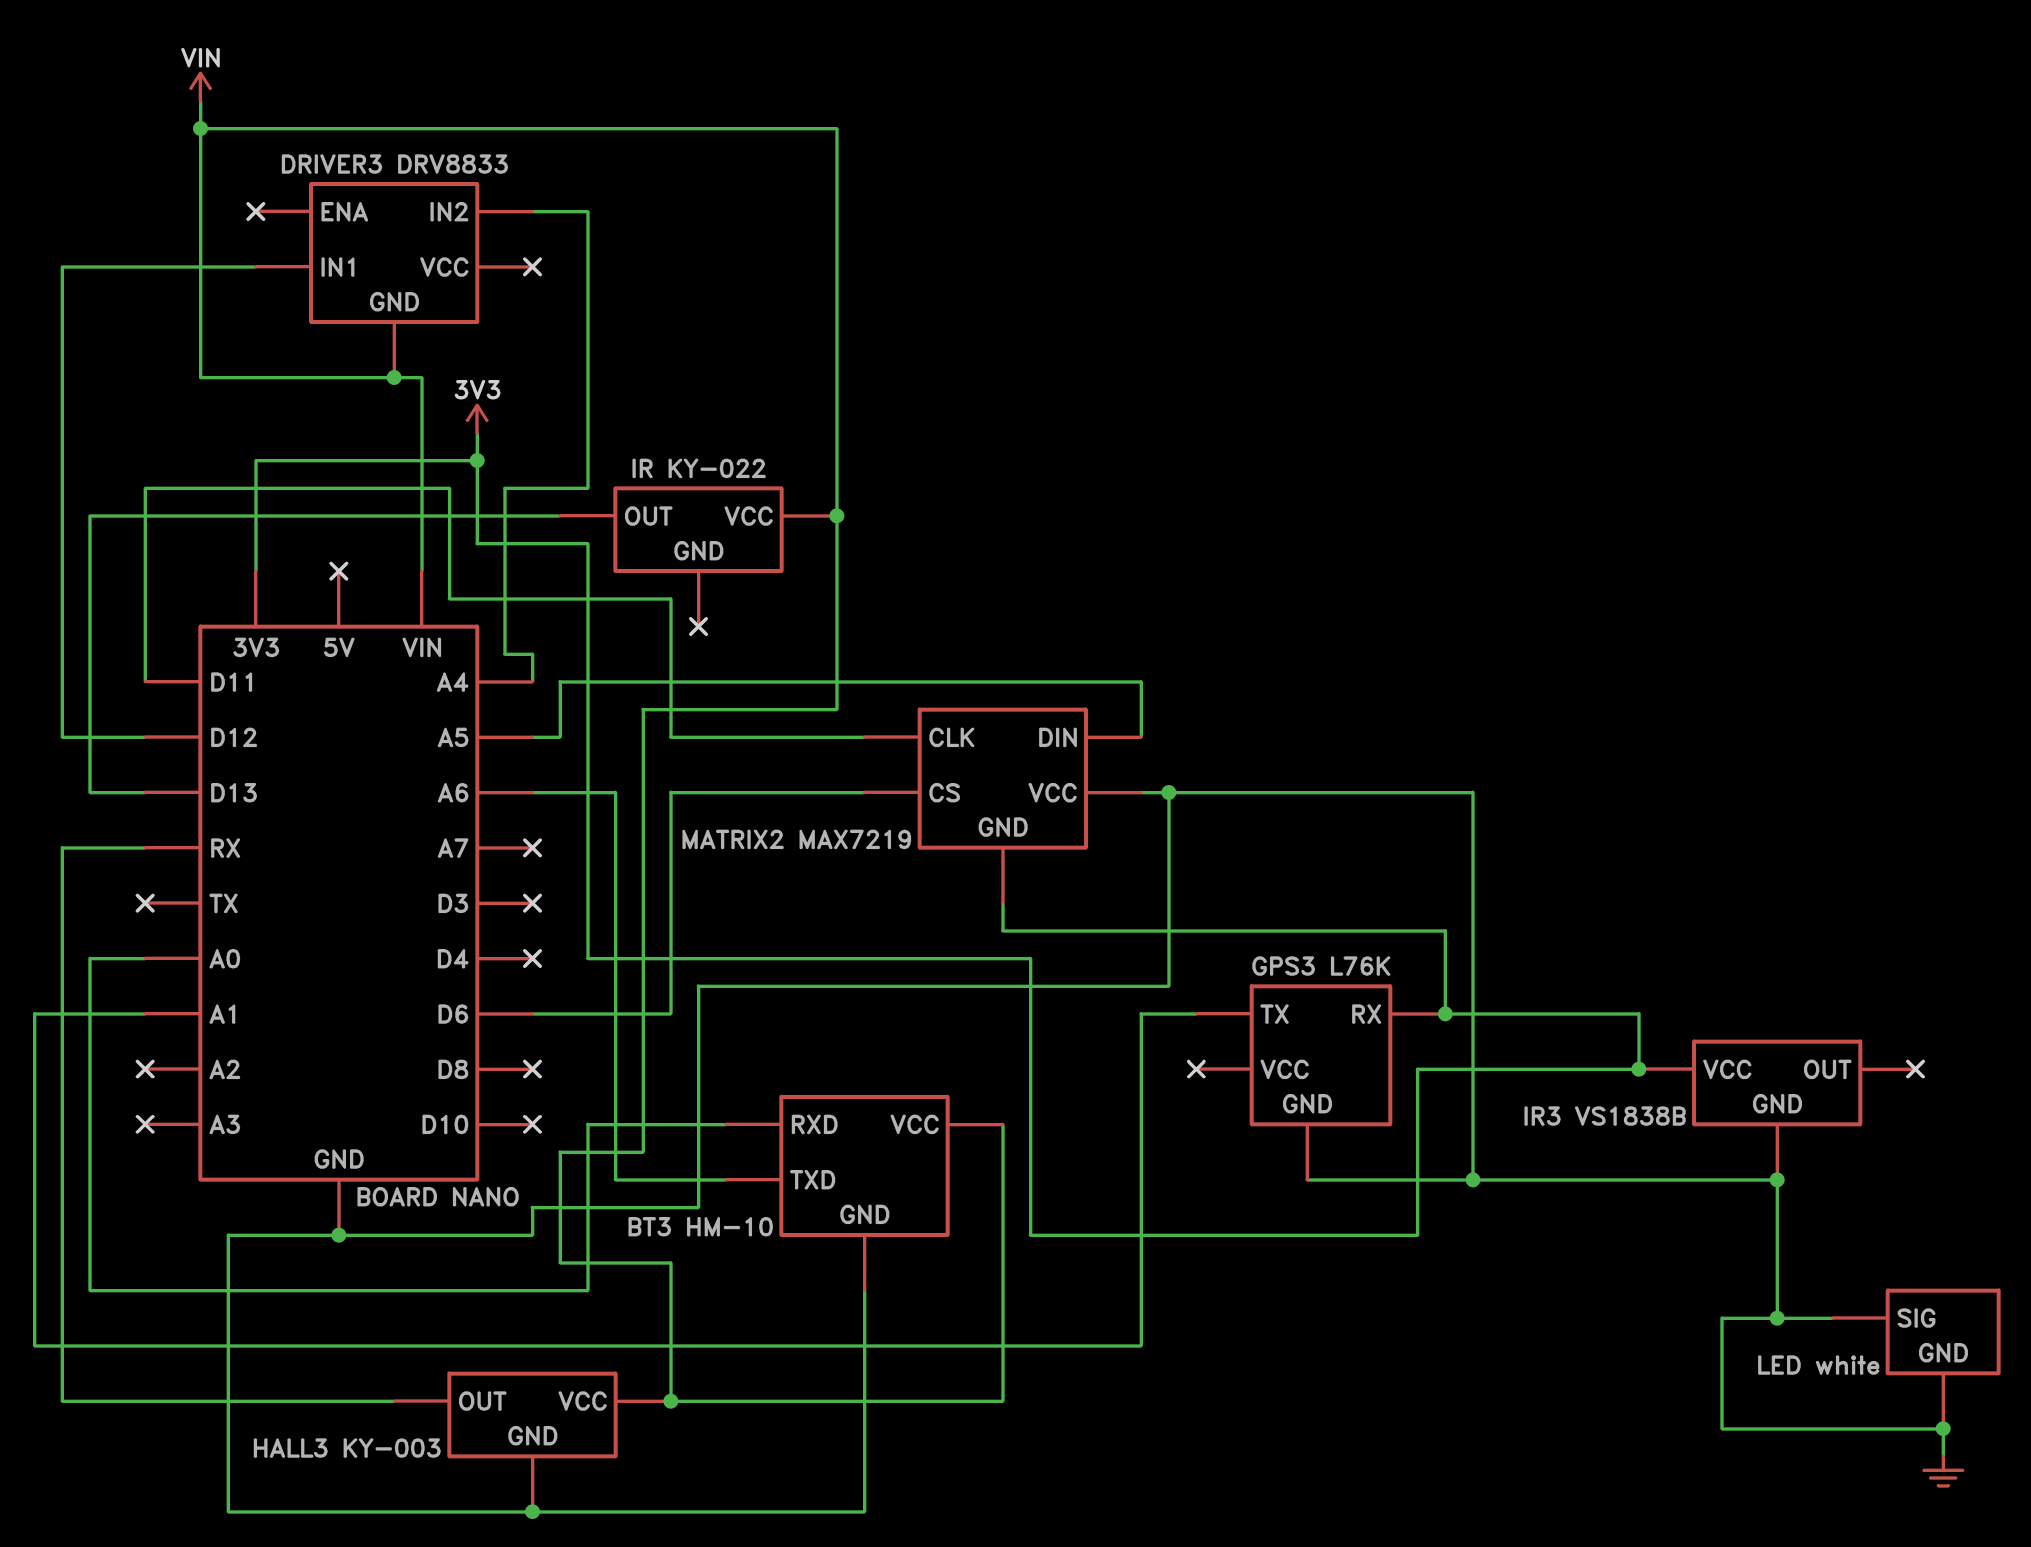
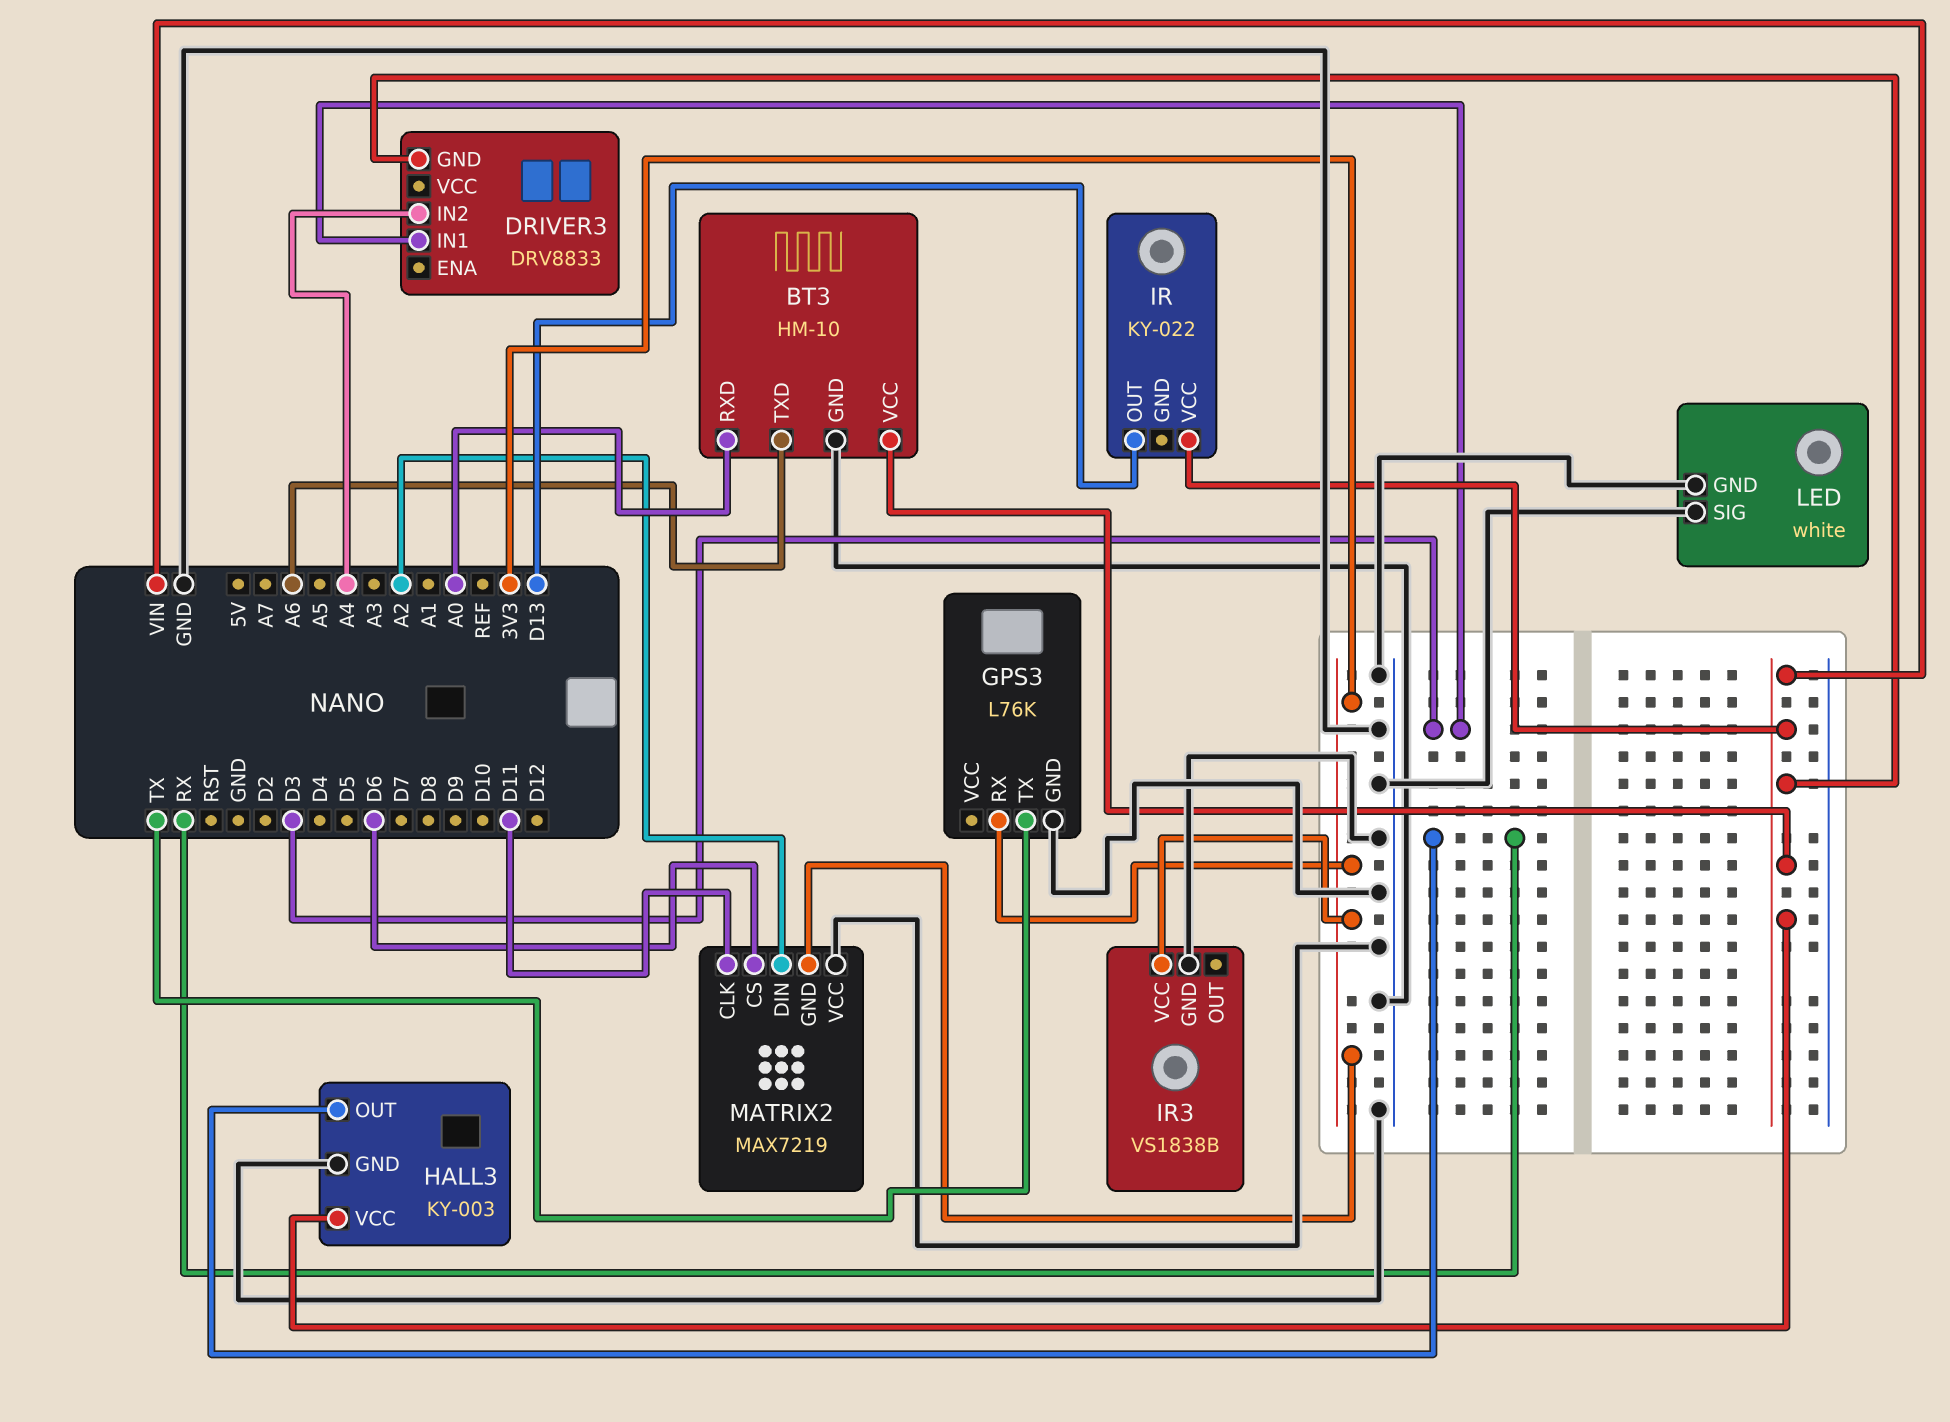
DRIVER3 pin IN1: D12 -> D3
GPS3 pin TX: A1 -> TX
MATRIX2 pin DIN: A5 -> A2

